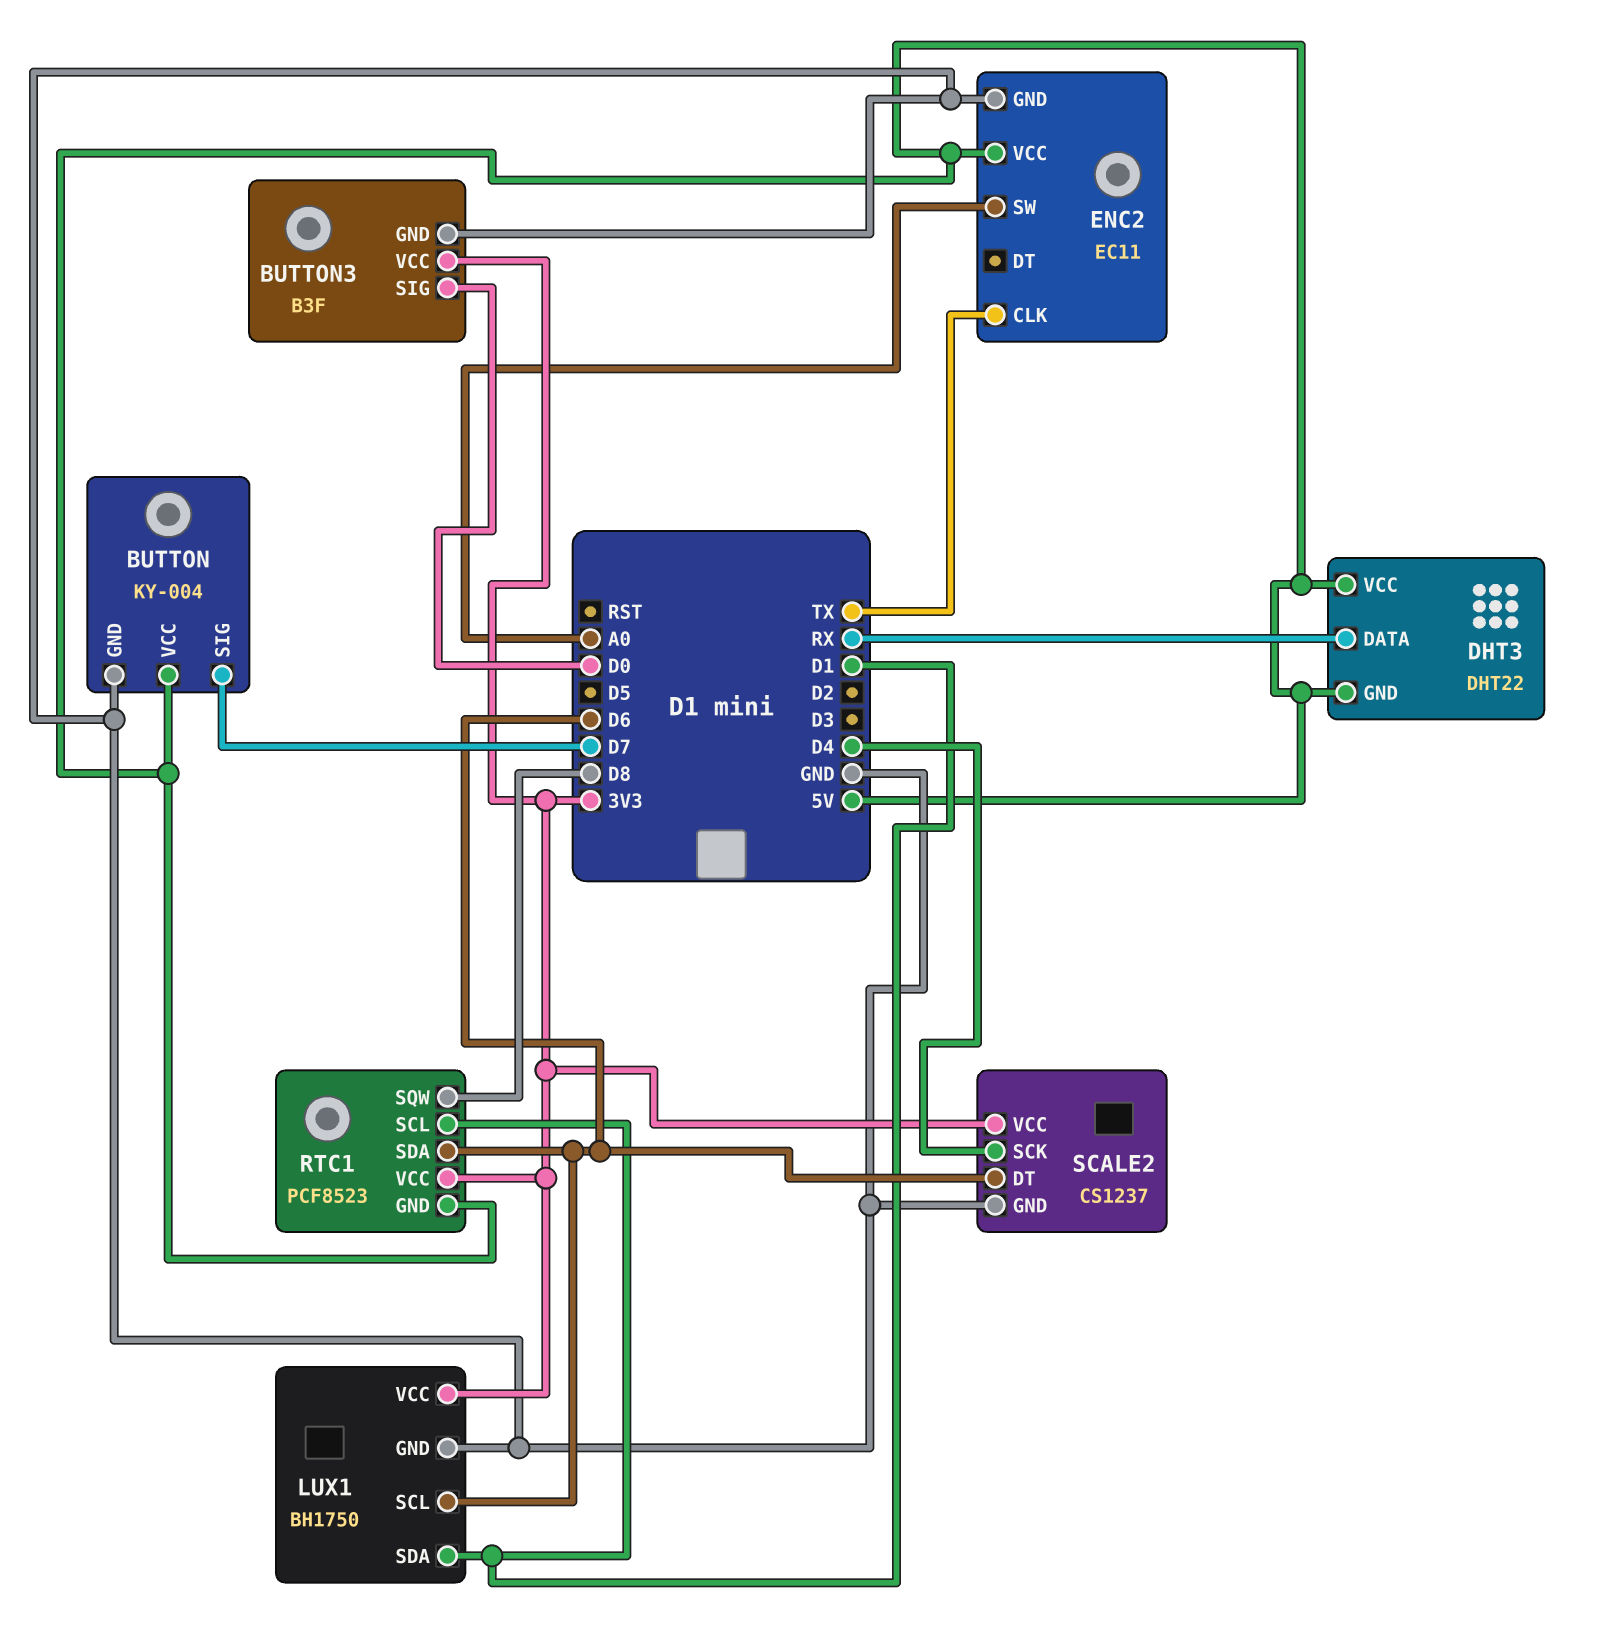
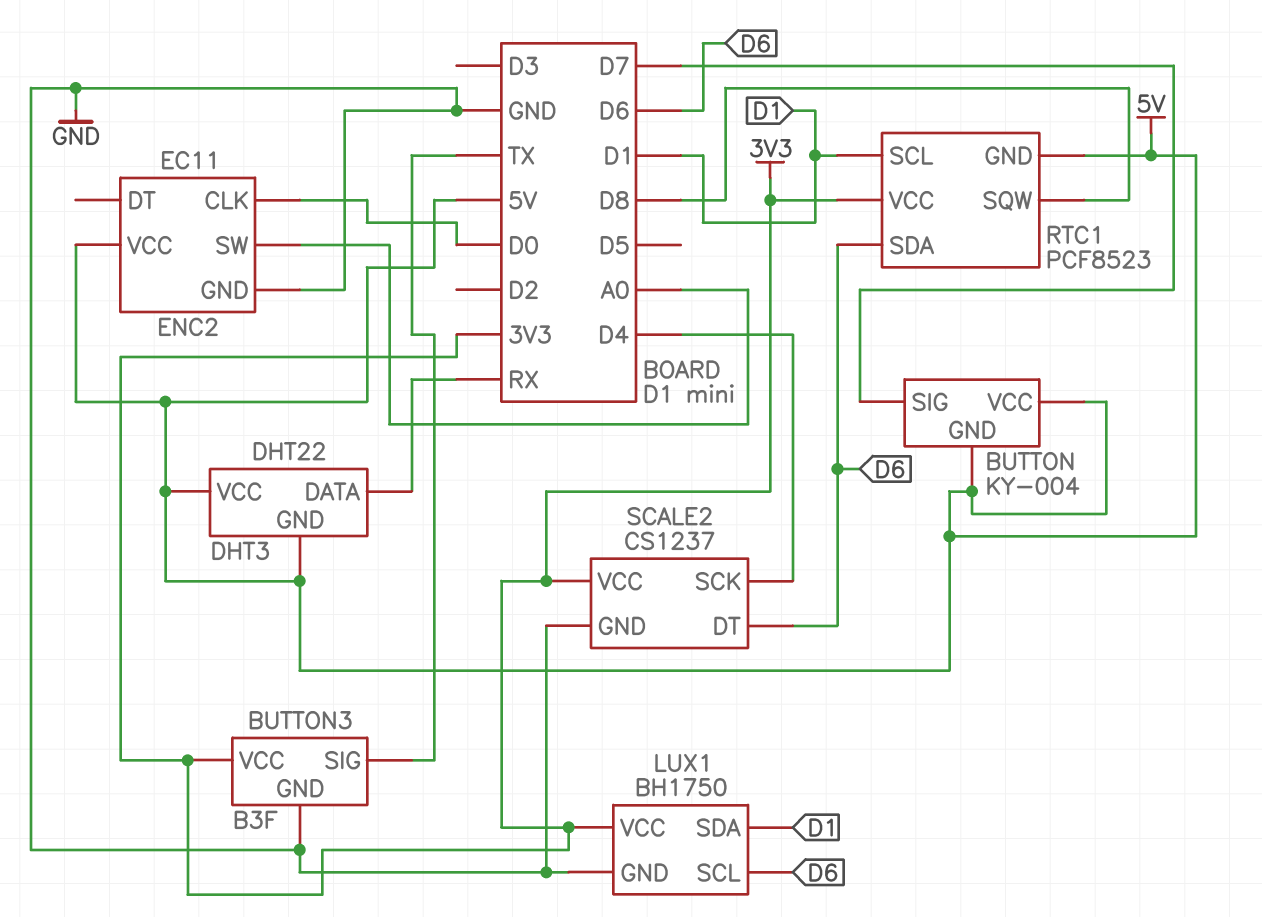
BUTTON pin GND: GND -> 5V
BUTTON3 pin SIG: D0 -> TX
ENC2 pin CLK: TX -> D0

